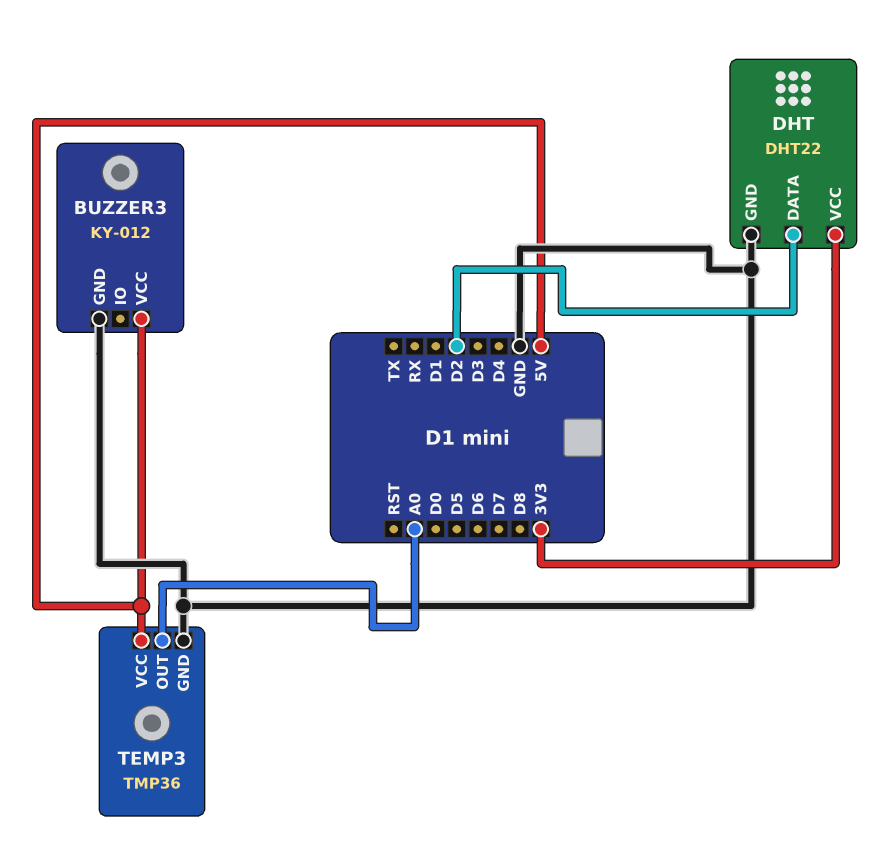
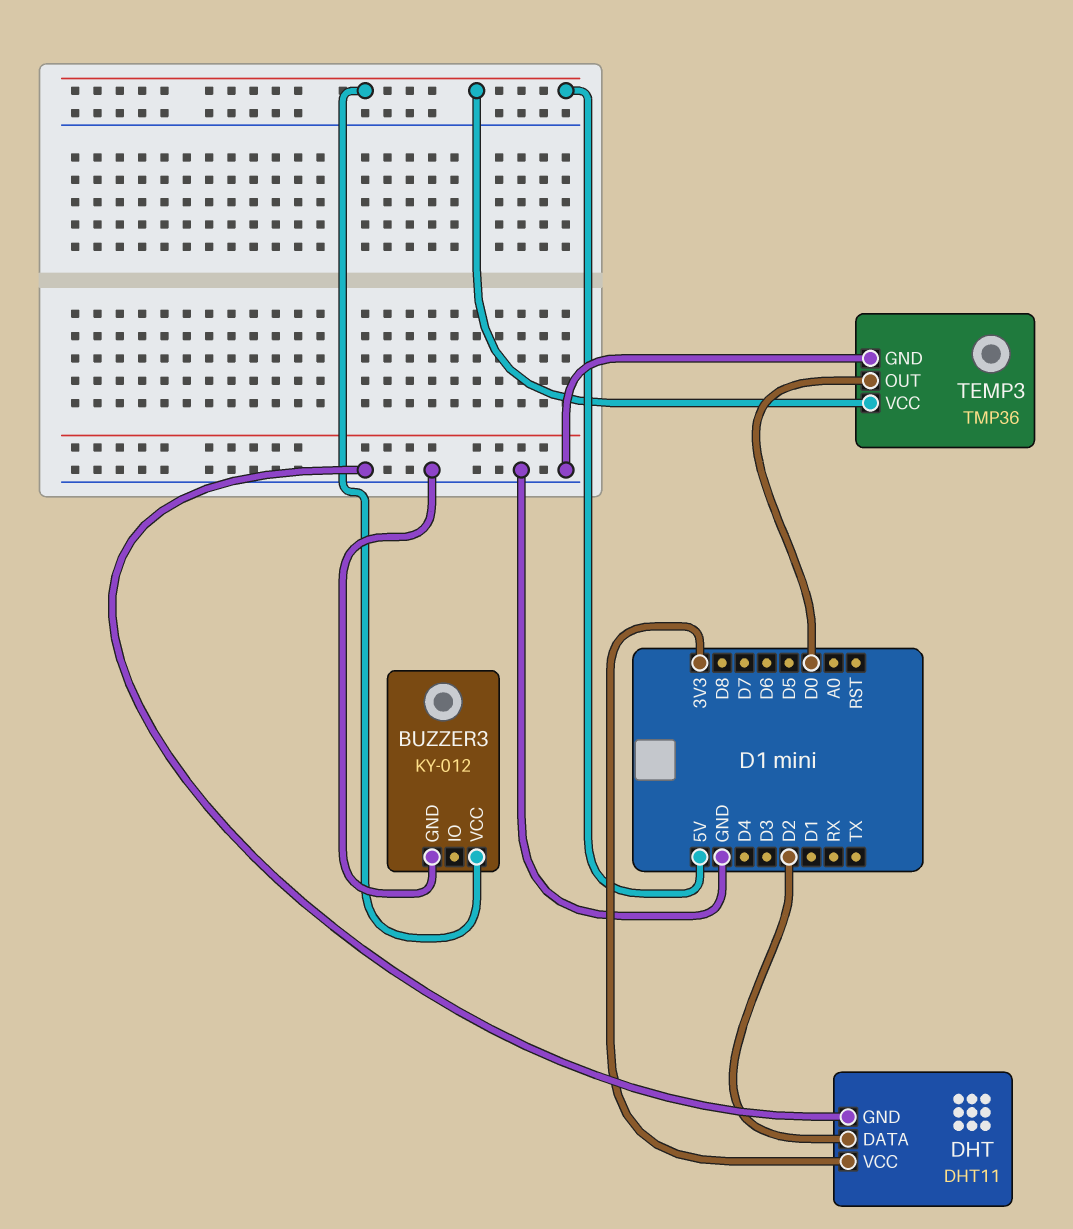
DHT: DHT22 -> DHT11
TEMP3 pin OUT: A0 -> D0

